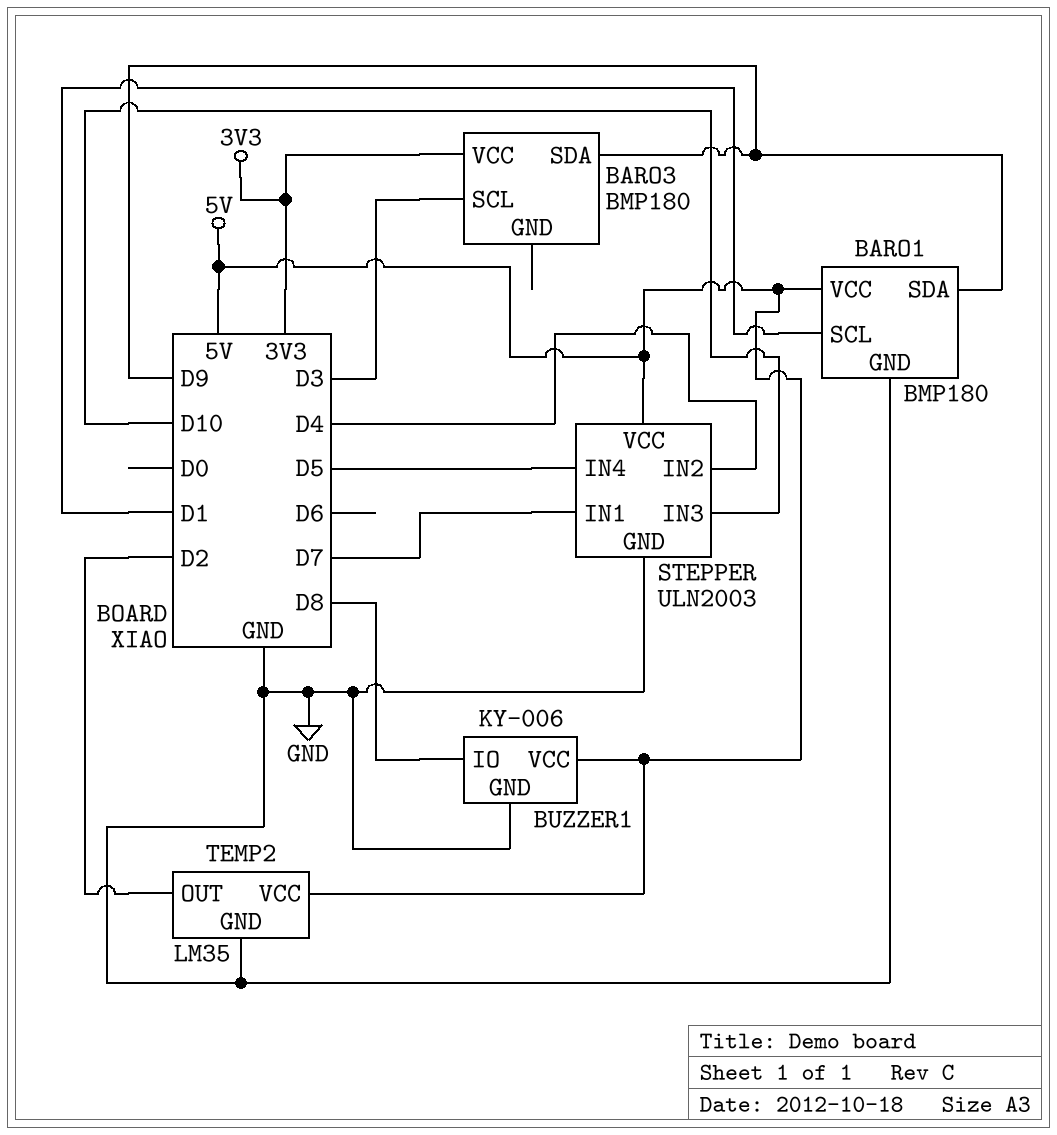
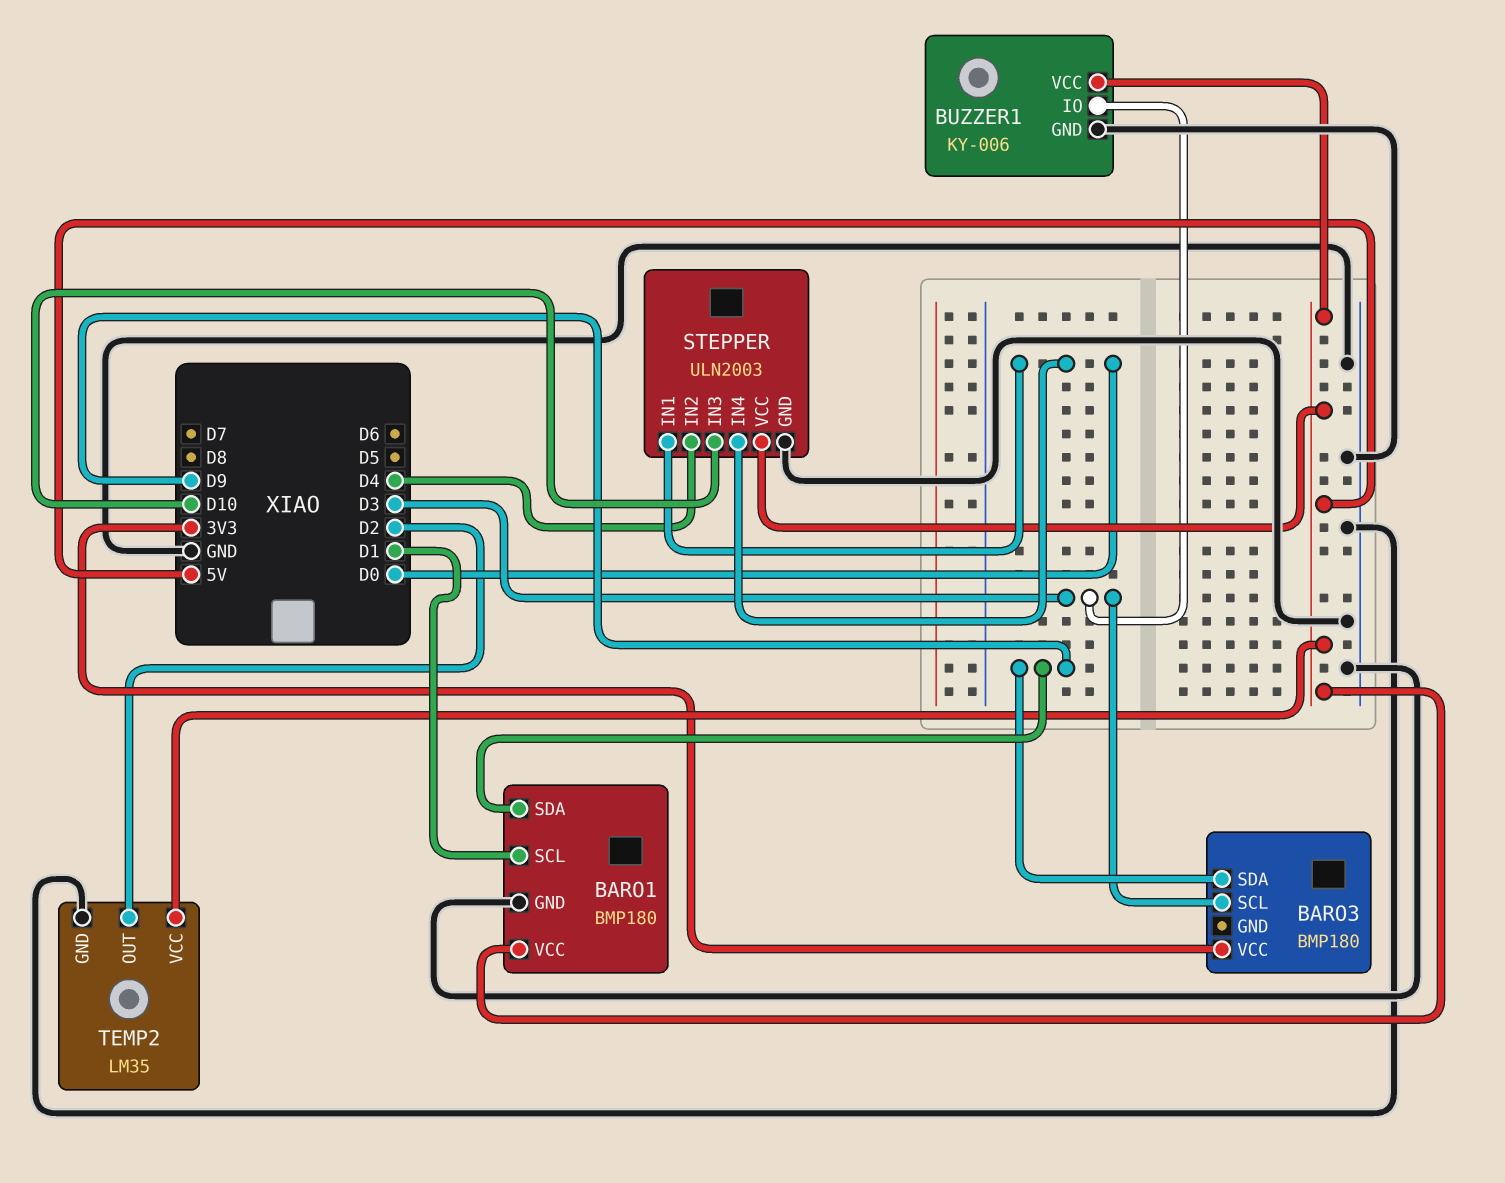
BUZZER1 pin IO: D8 -> D3
STEPPER pin IN1: D7 -> D0
STEPPER pin IN4: D5 -> D0

